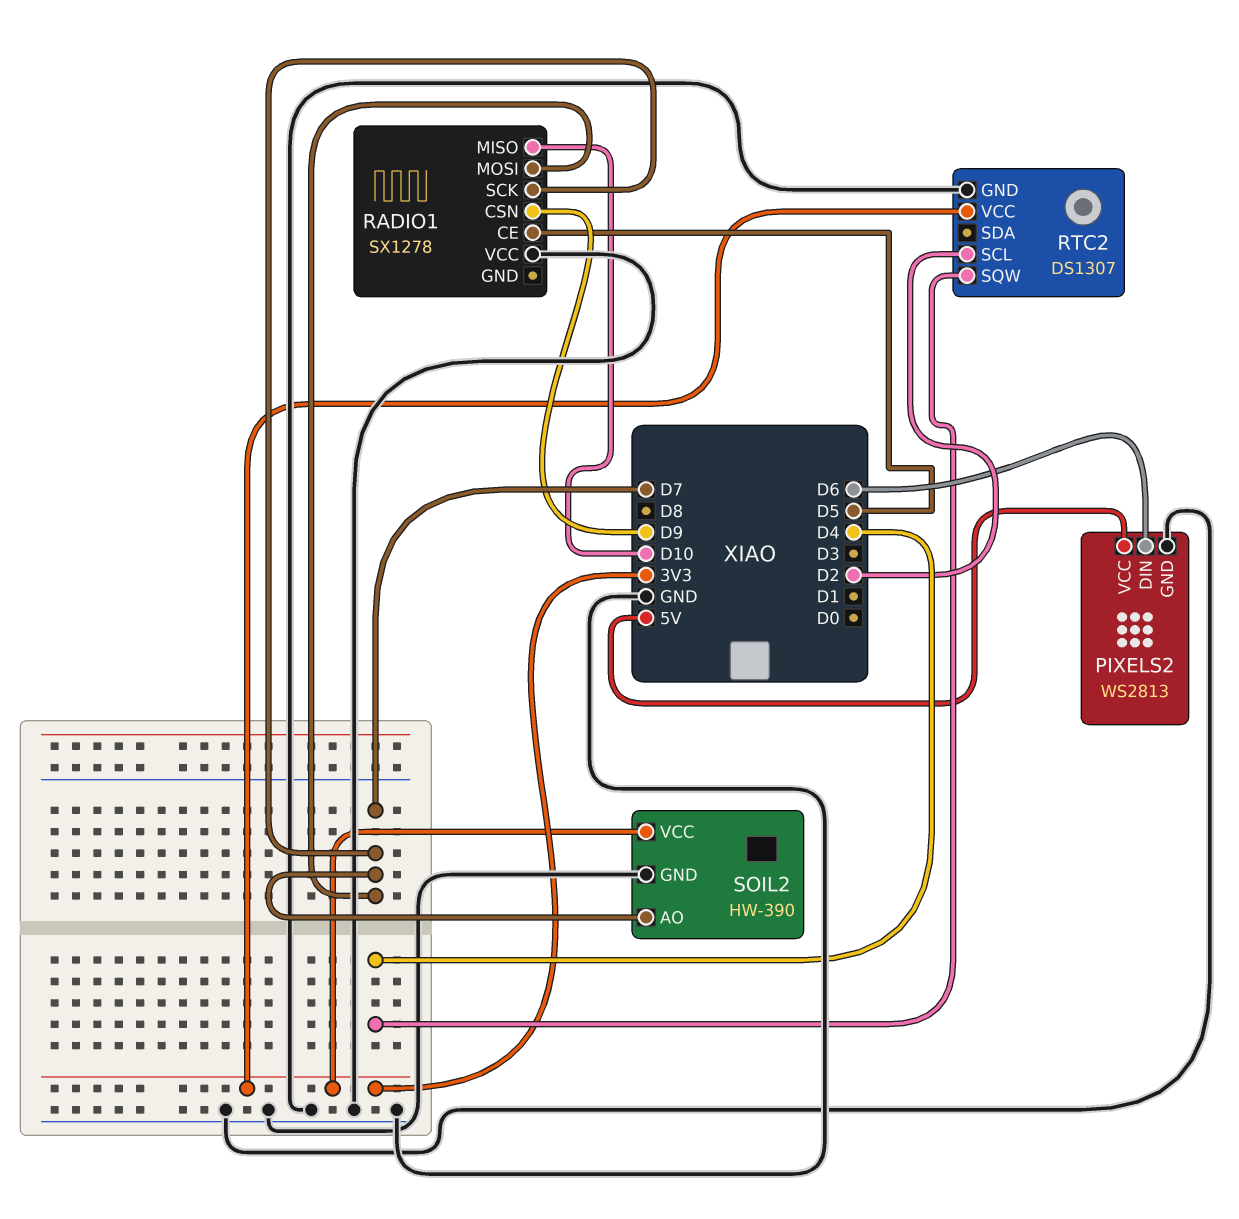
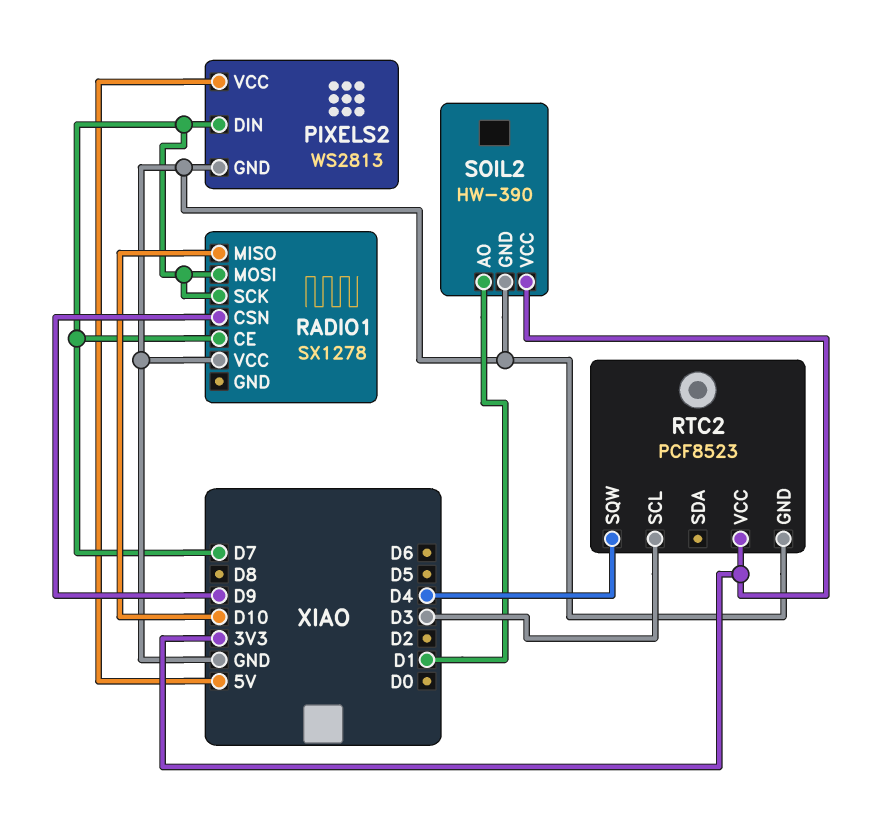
PIXELS2 pin DIN: D6 -> D7
RADIO1 pin CE: D5 -> D7
RTC2: DS1307 -> PCF8523
RTC2 pin SCL: D2 -> D3
SOIL2 pin AO: D7 -> D1

